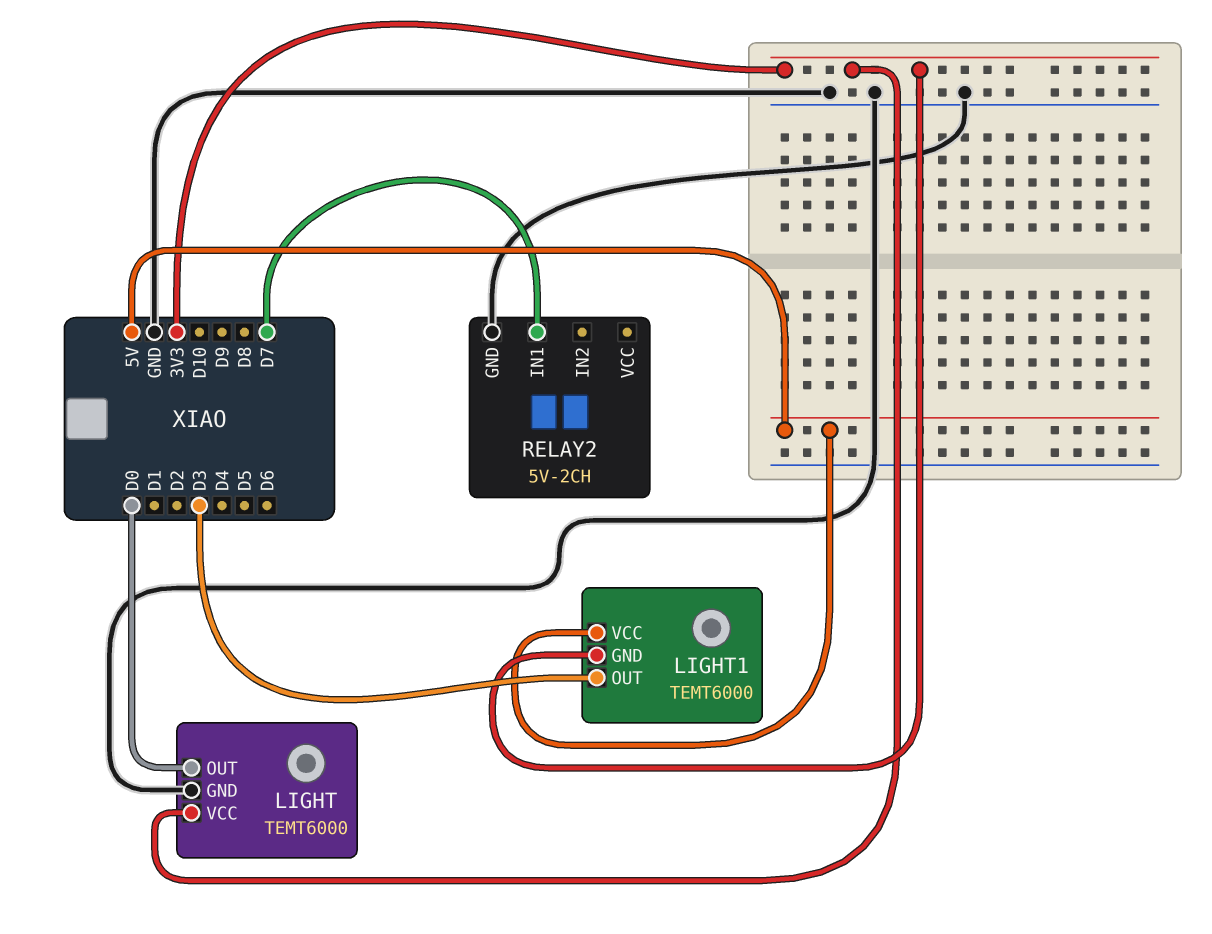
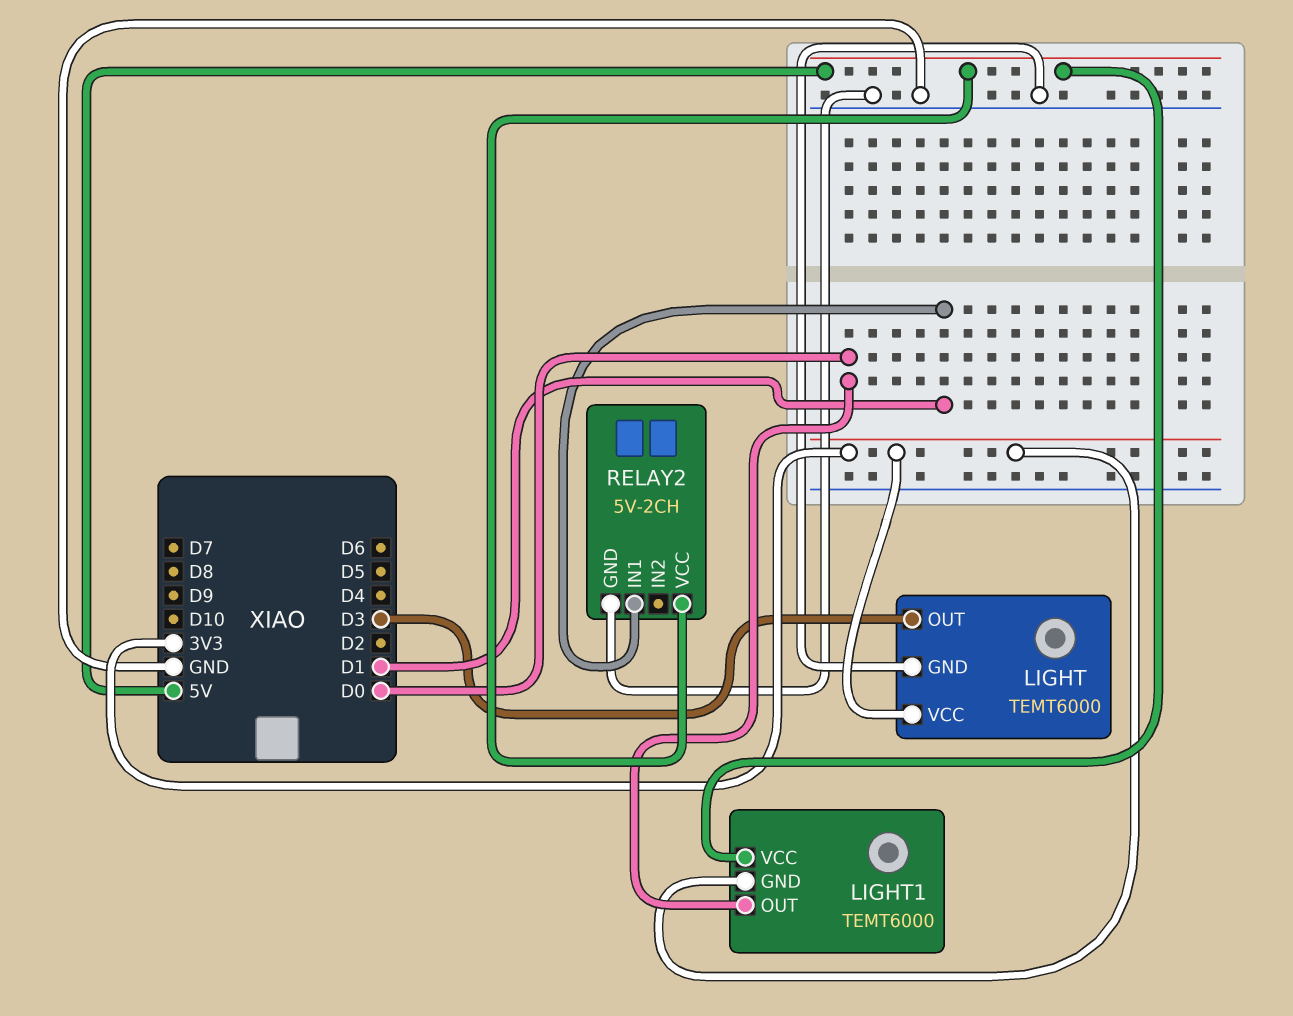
LIGHT pin OUT: D0 -> D3
LIGHT1 pin OUT: D3 -> D0
RELAY2 pin IN1: D7 -> D1
RELAY2 pin VCC: none -> 5V

